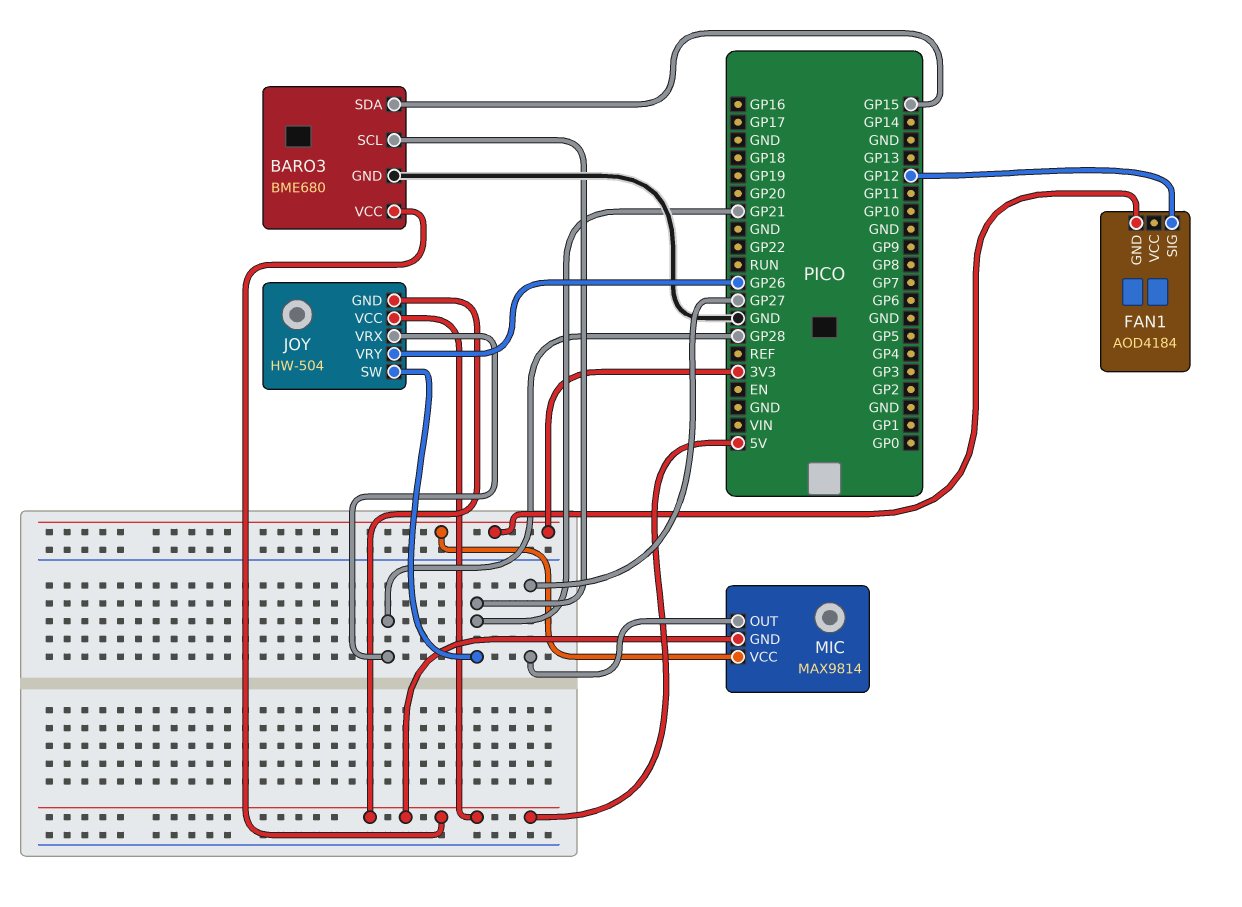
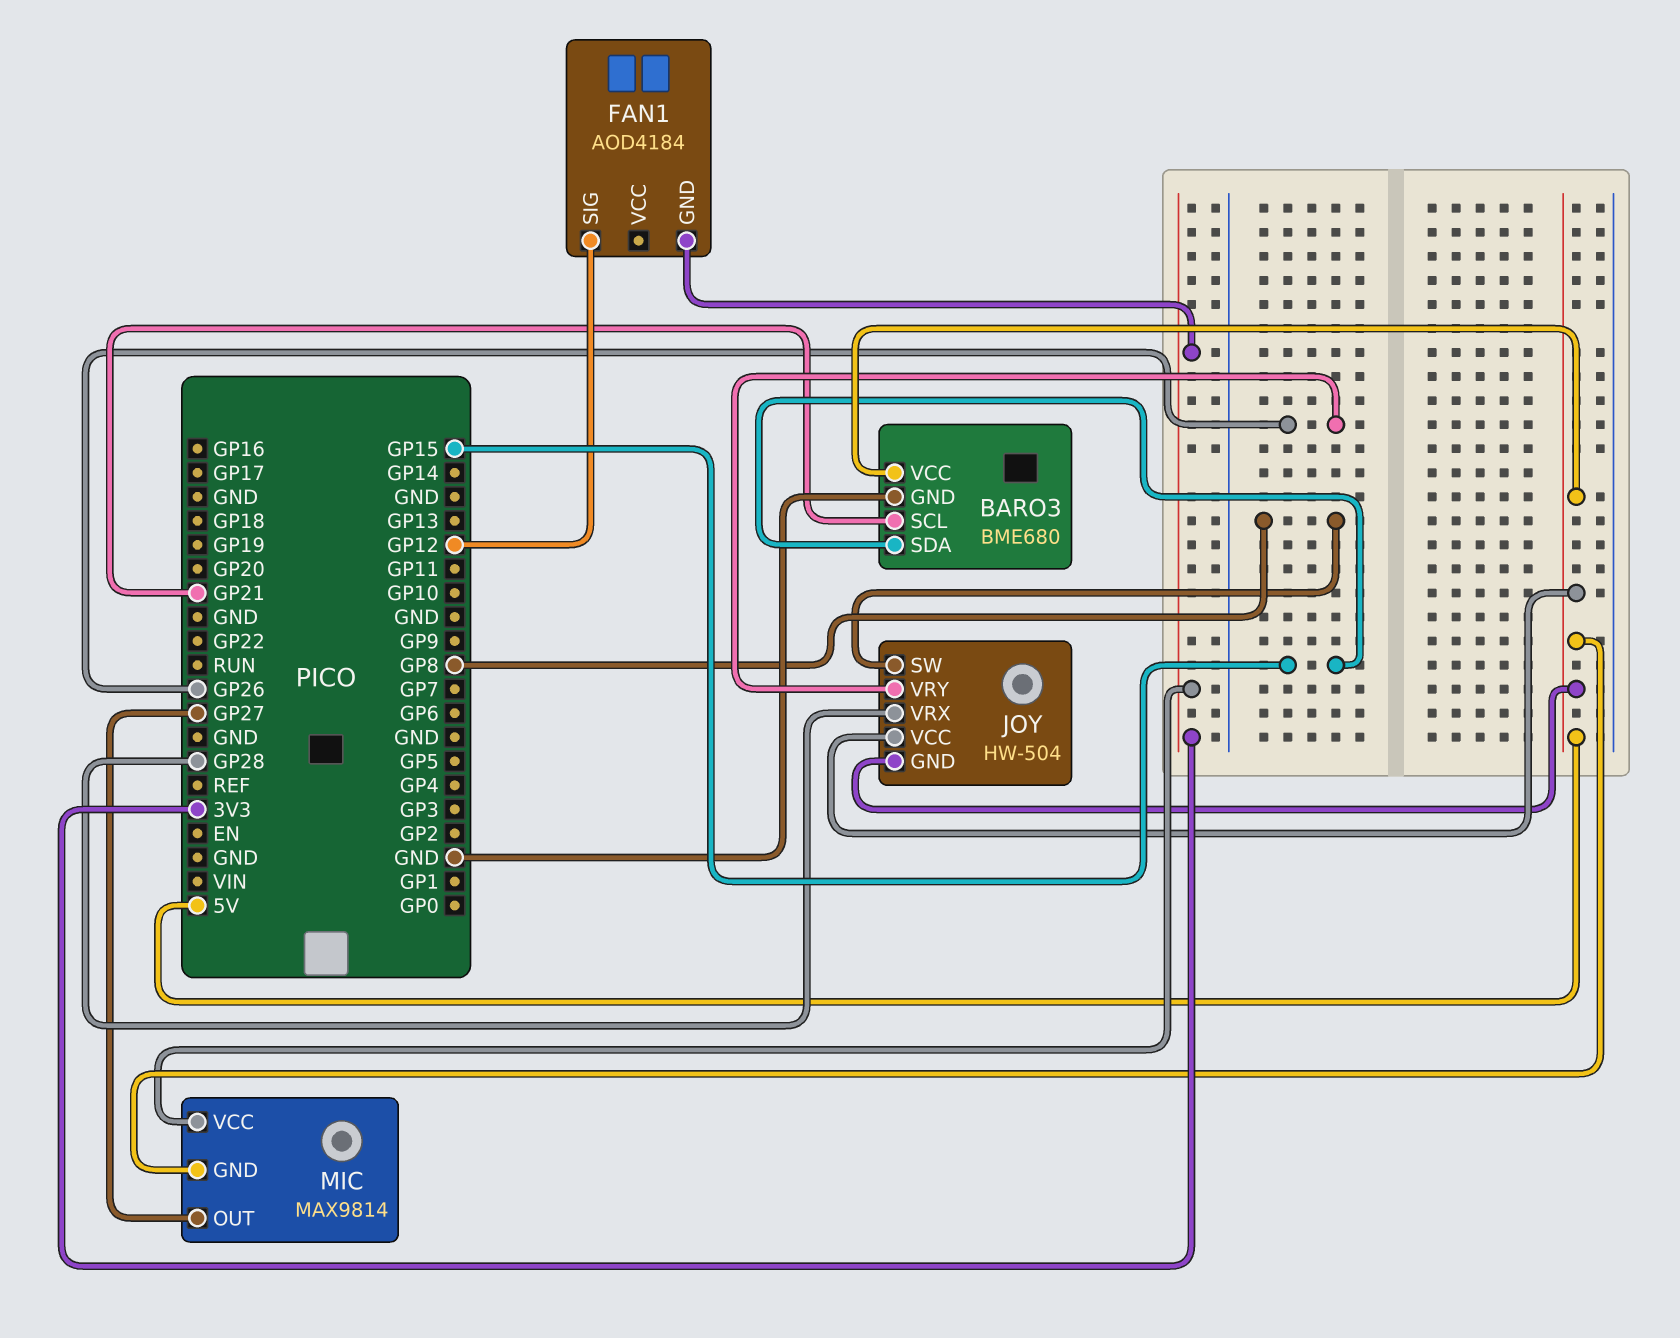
JOY pin SW: GP21 -> GP8

